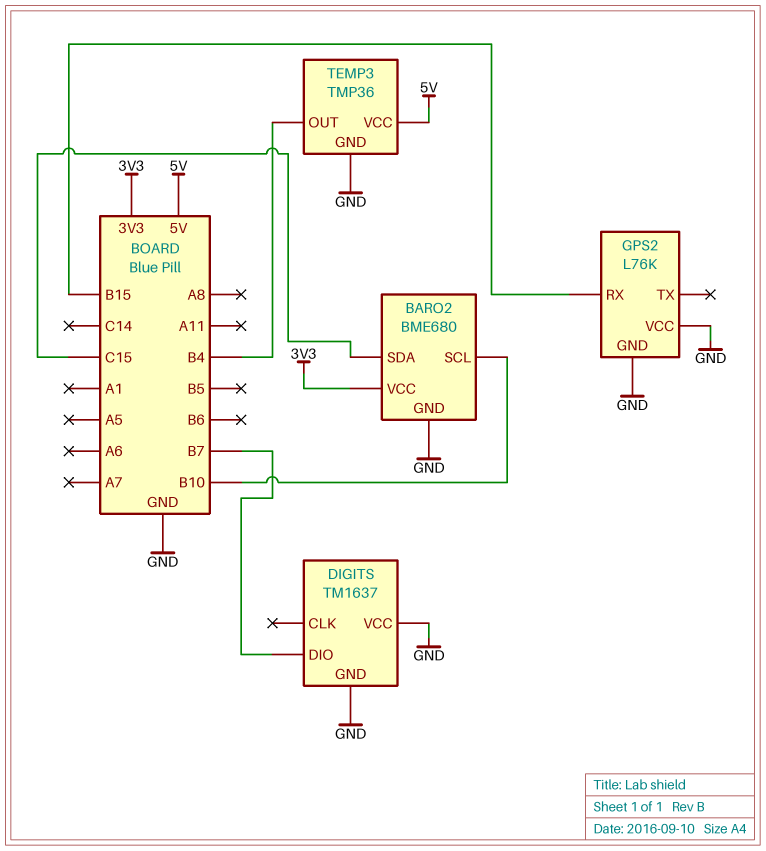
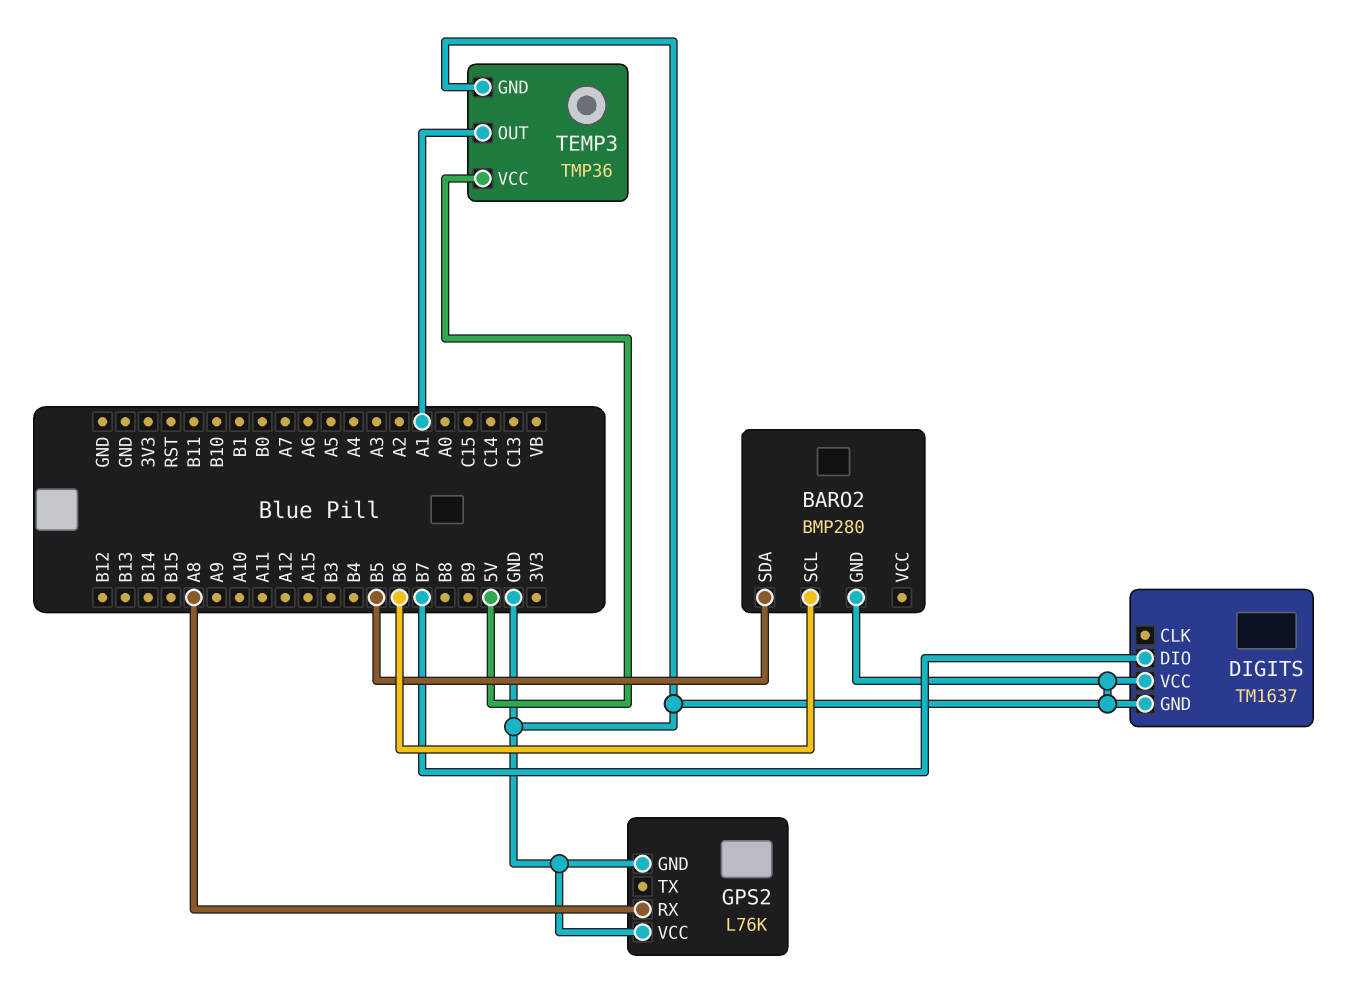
BARO2: BME680 -> BMP280
BARO2 pin SCL: B10 -> B6
BARO2 pin SDA: C15 -> B5
BARO2 pin VCC: 3V3 -> none
GPS2 pin RX: B15 -> A8
TEMP3 pin OUT: B4 -> A1

